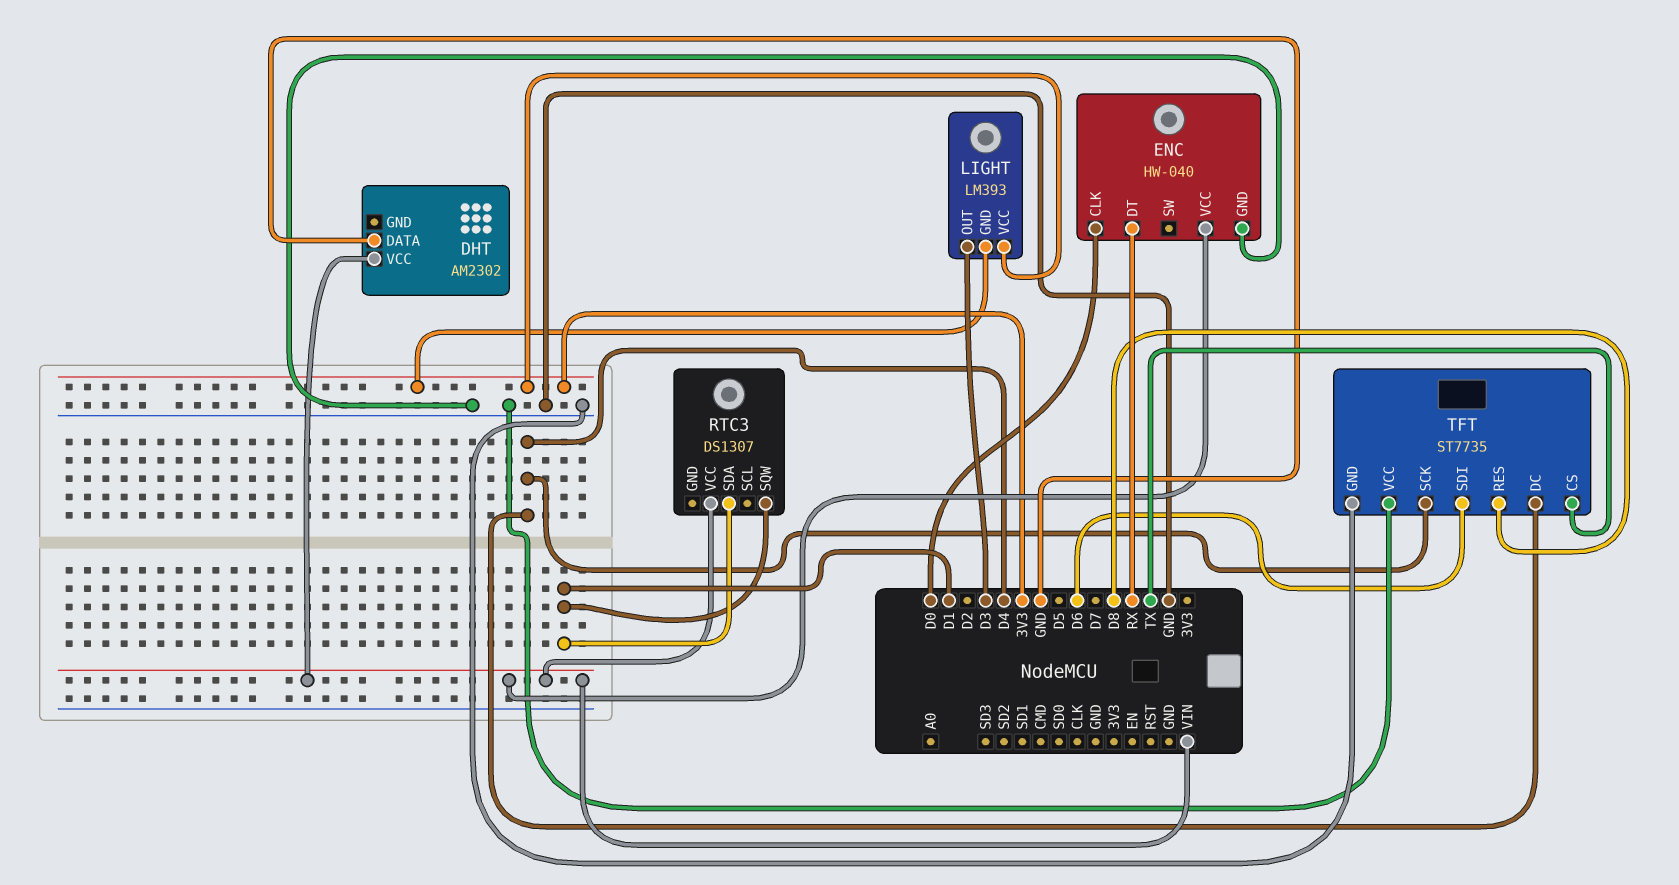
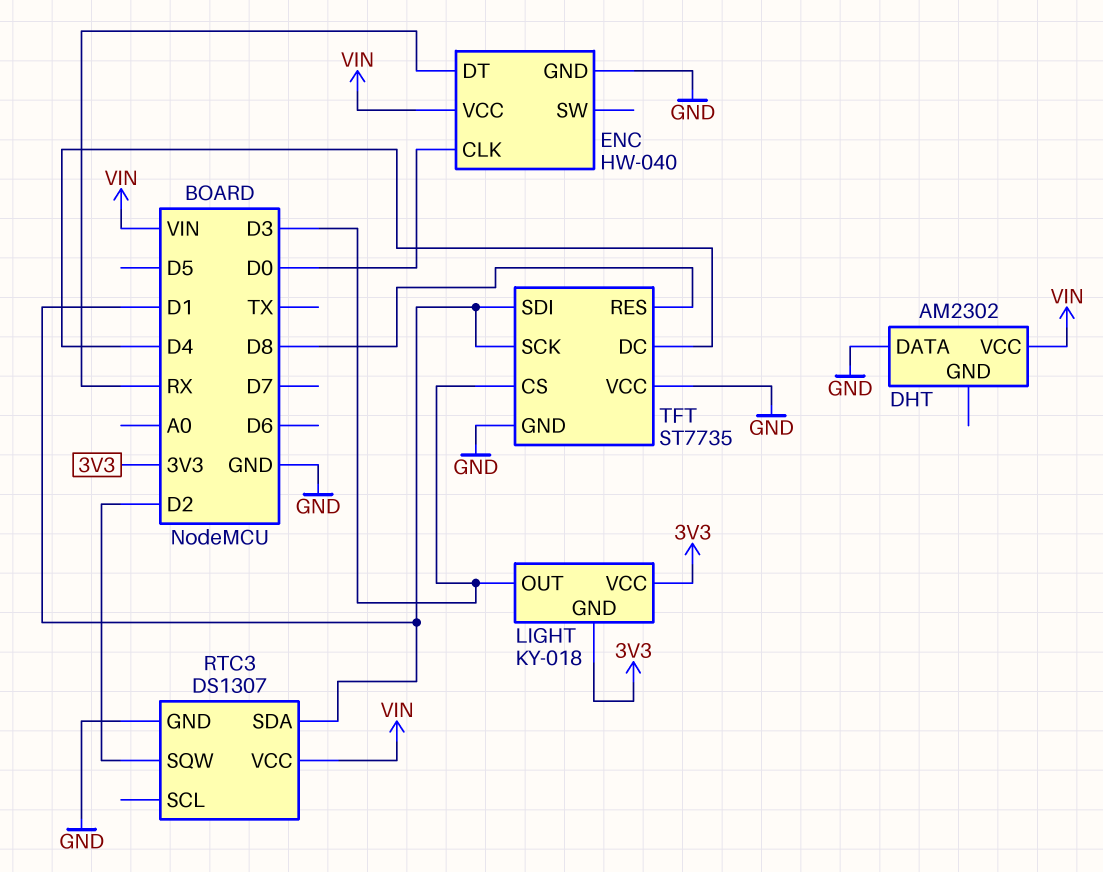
LIGHT: LM393 -> KY-018
RTC3 pin GND: none -> GND
RTC3 pin SQW: D1 -> D2
TFT pin CS: TX -> D3
TFT pin SCK: D4 -> D1
TFT pin SDI: D6 -> D1

